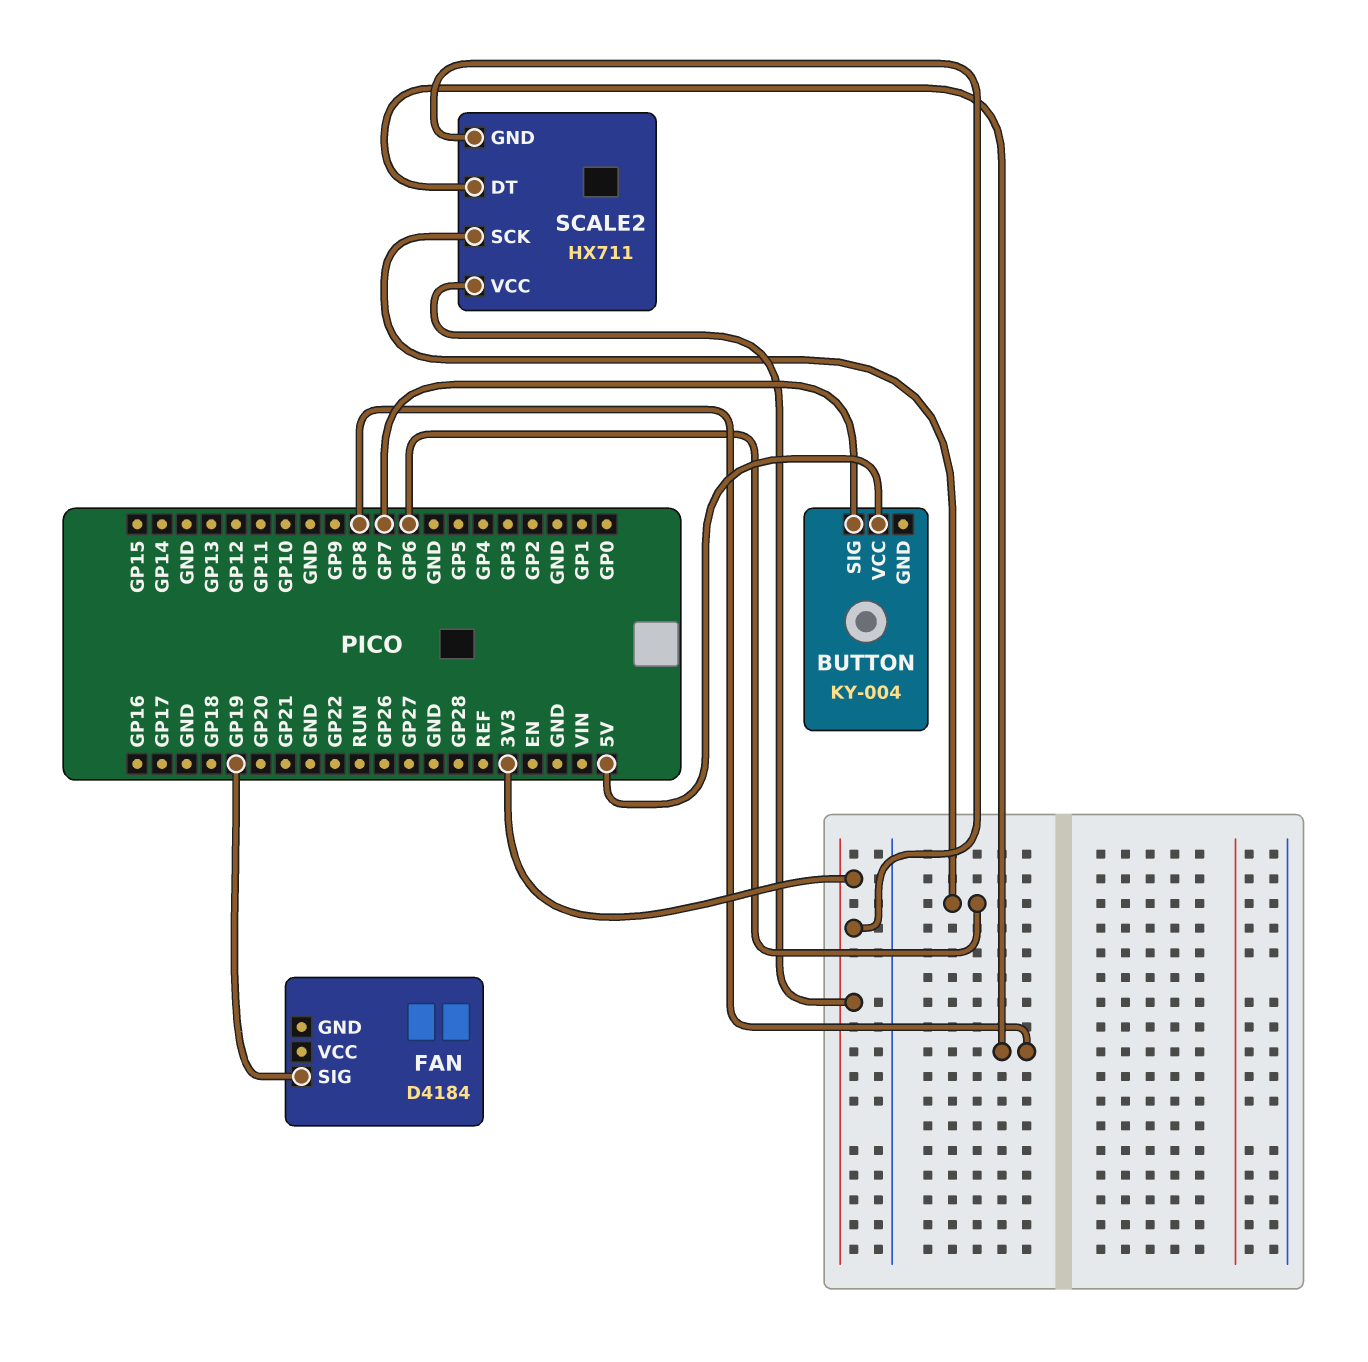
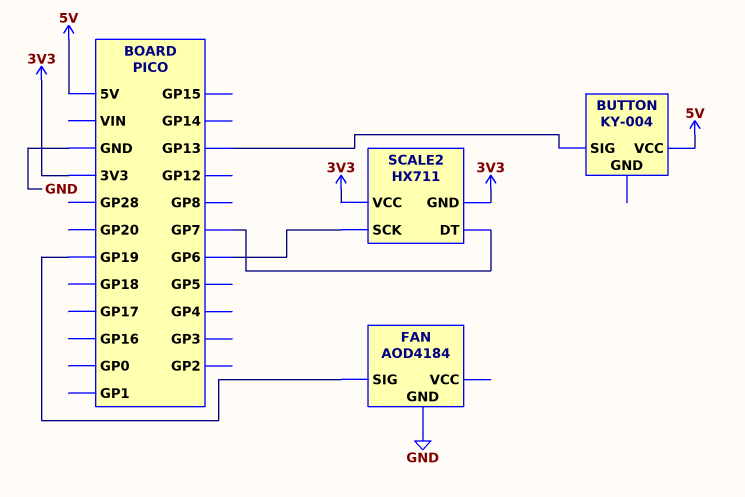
BUTTON pin SIG: GP7 -> GP13
FAN: D4184 -> AOD4184
FAN pin GND: none -> GND
SCALE2 pin DT: GP8 -> GP7

